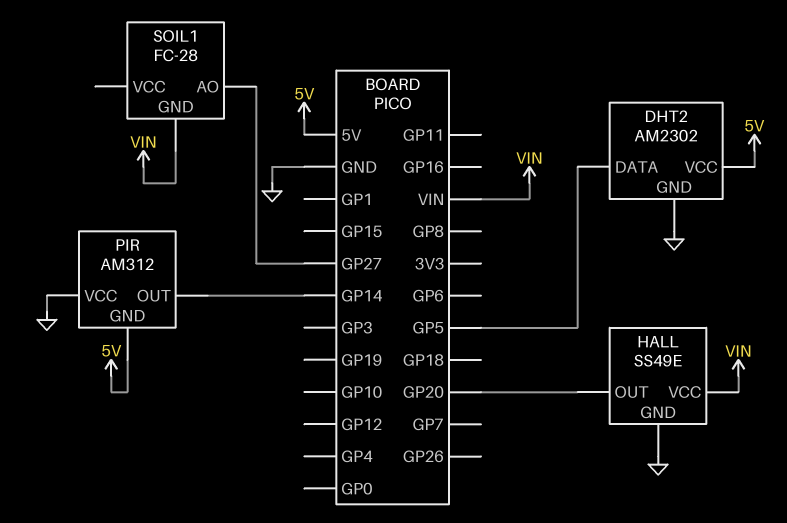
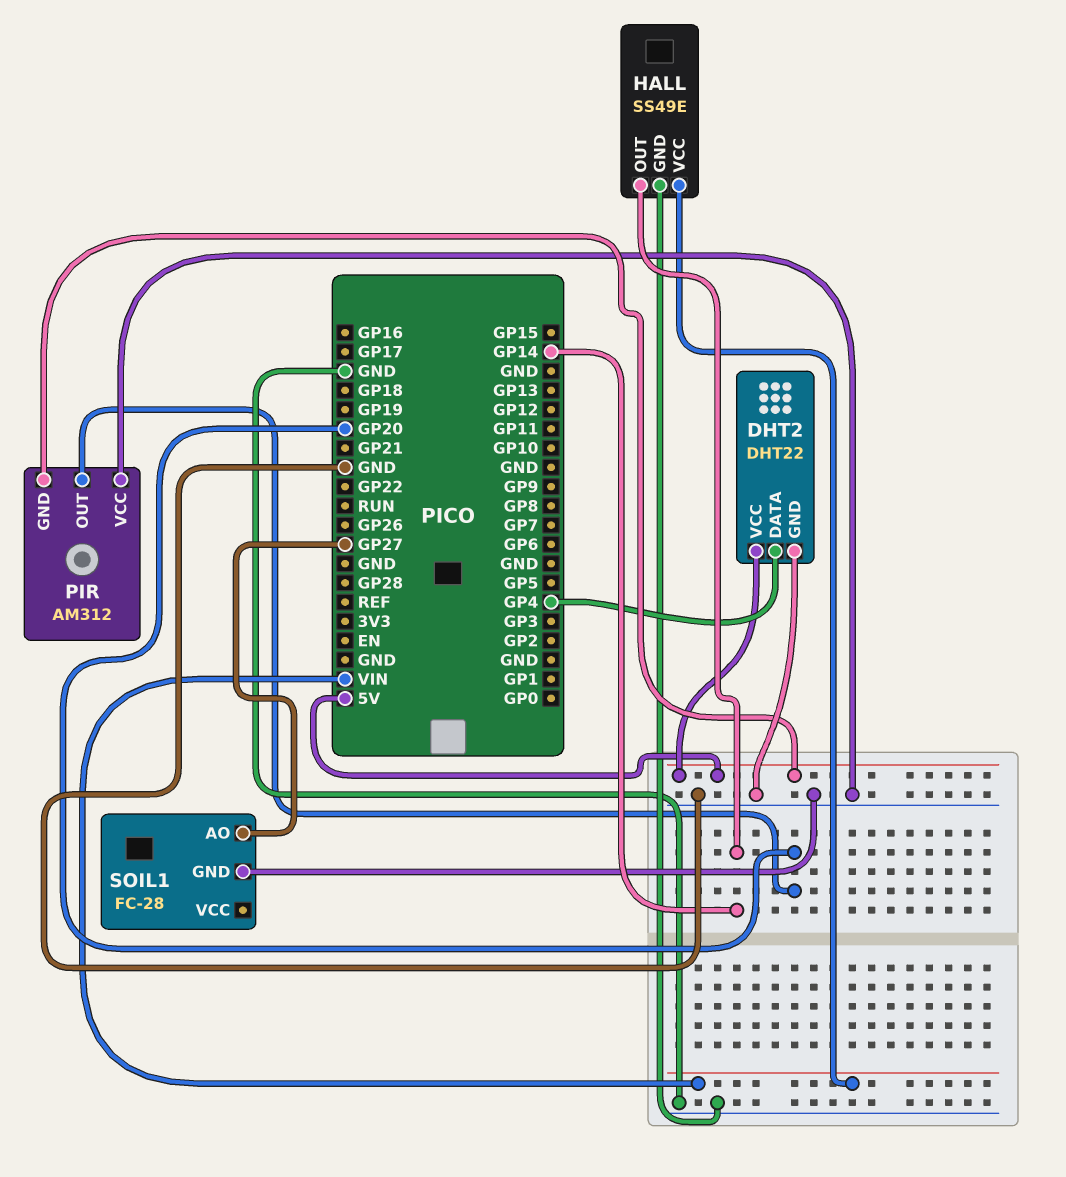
DHT2: AM2302 -> DHT22
DHT2 pin DATA: GP5 -> GP4
HALL pin OUT: GP20 -> GP14
PIR pin OUT: GP14 -> GP20
SOIL1 pin GND: VIN -> GND

